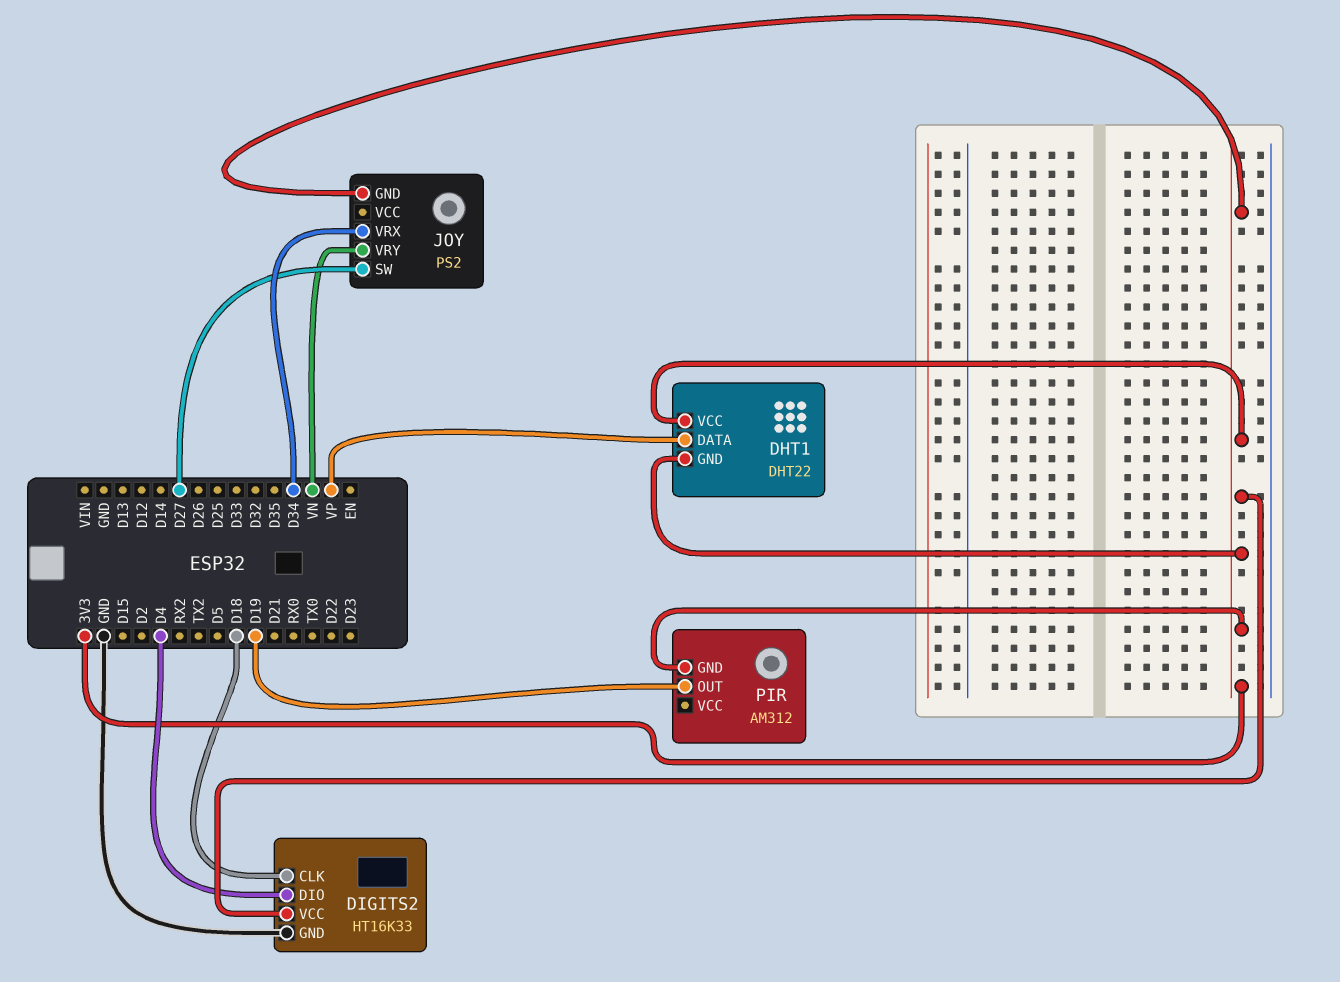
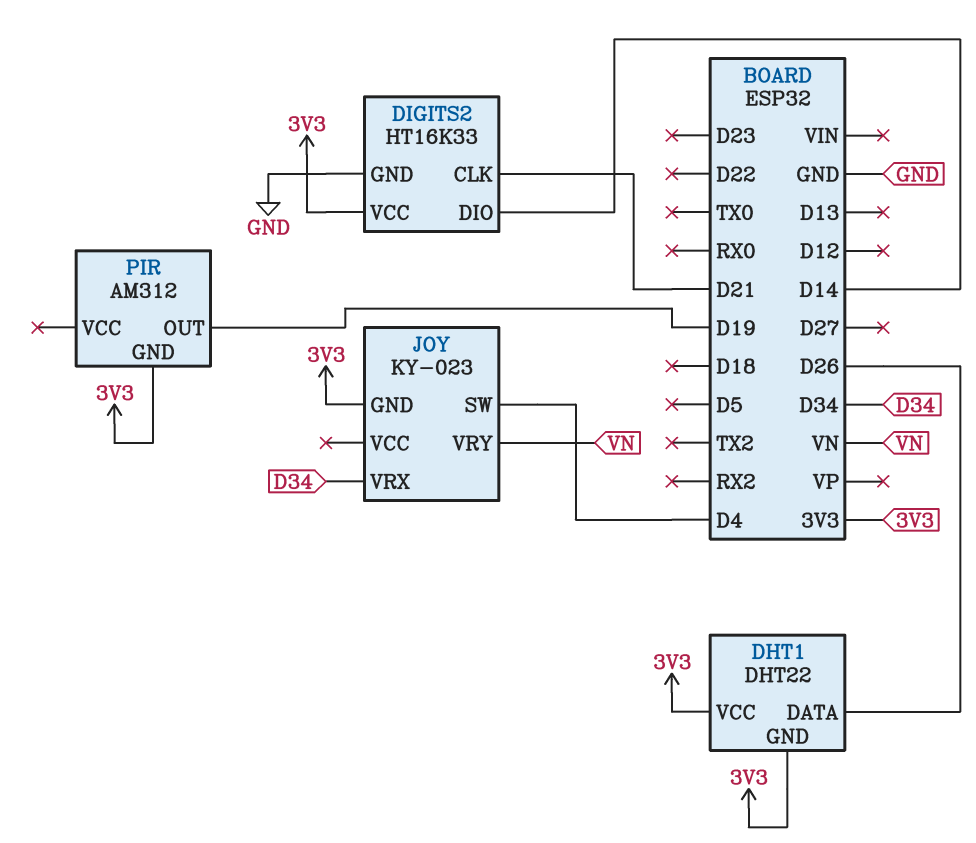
DHT1 pin DATA: VP -> D26
DIGITS2 pin CLK: D18 -> D21
DIGITS2 pin DIO: D4 -> D14
JOY: PS2 -> KY-023
JOY pin SW: D27 -> D4

